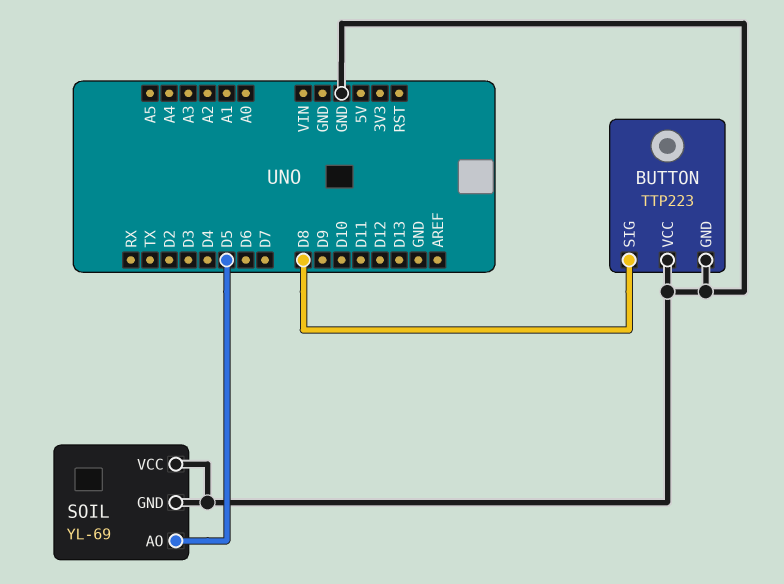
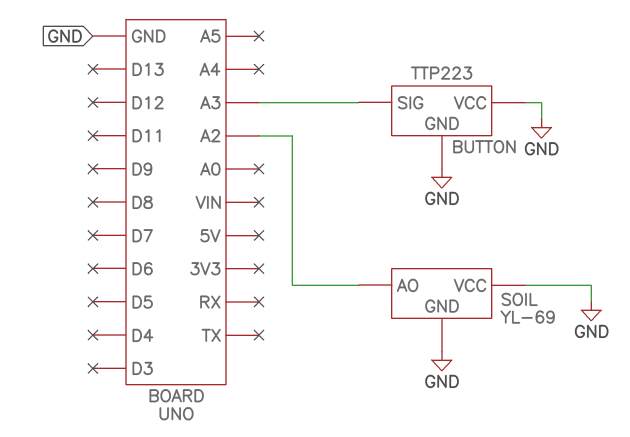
BUTTON pin SIG: D8 -> A3
SOIL pin AO: D5 -> A2

